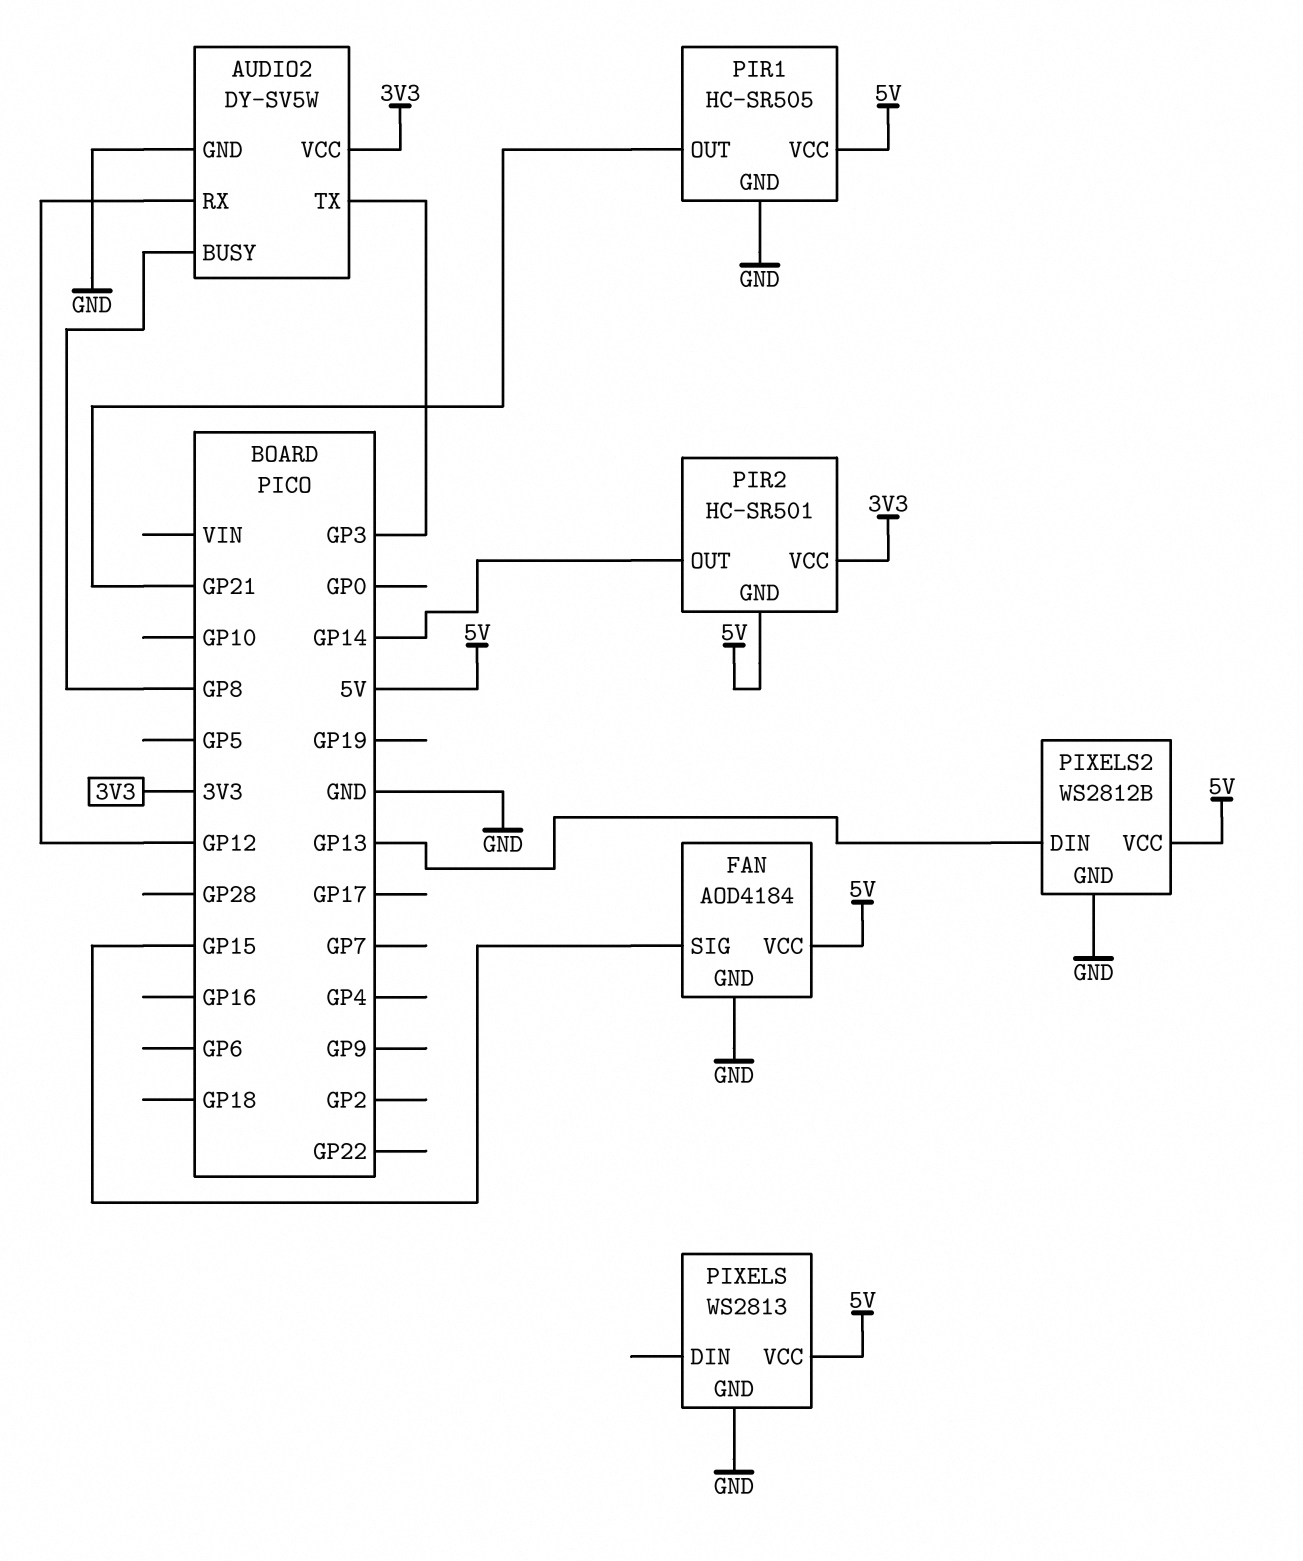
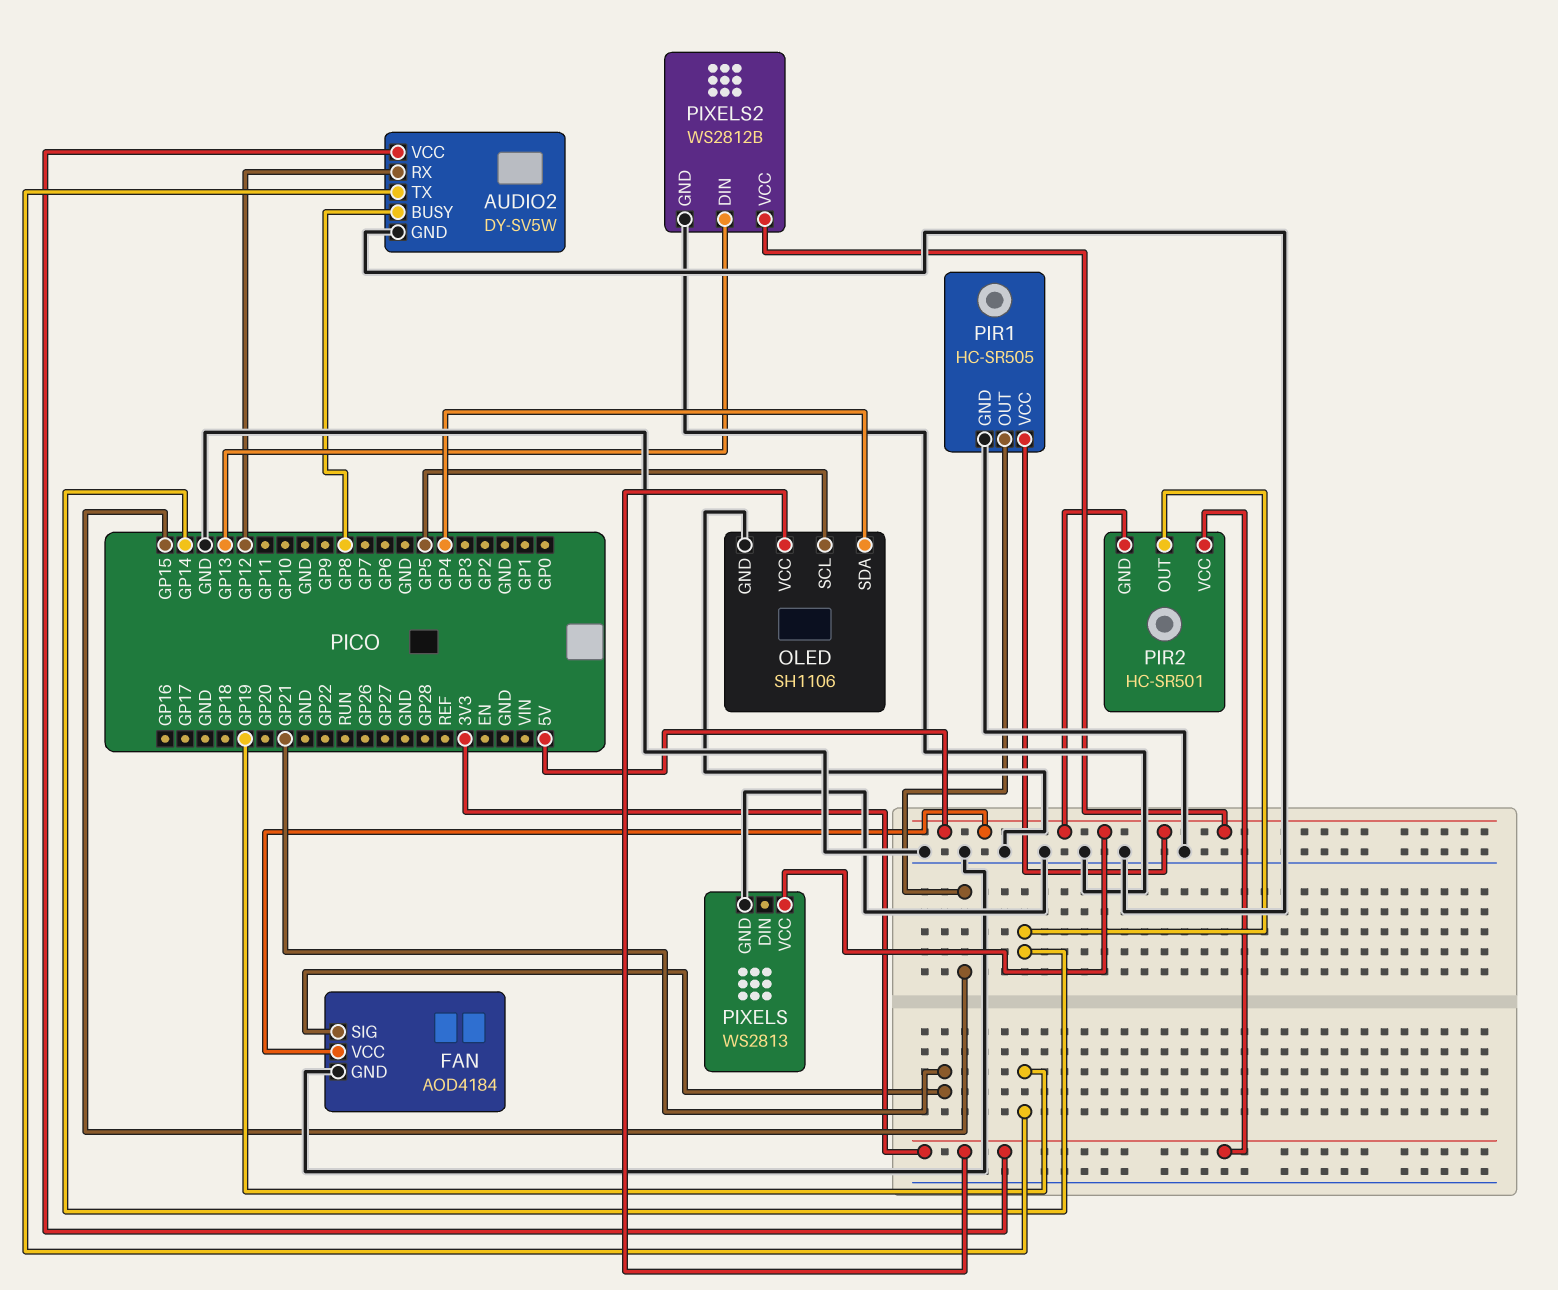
AUDIO2 pin TX: GP3 -> GP19
FAN pin SIG: GP15 -> GP21
OLED: none -> SH1106
OLED pin GND: none -> GND
OLED pin SCL: none -> GP5
OLED pin SDA: none -> GP4
OLED pin VCC: none -> 3V3
PIR1 pin OUT: GP21 -> GP15

